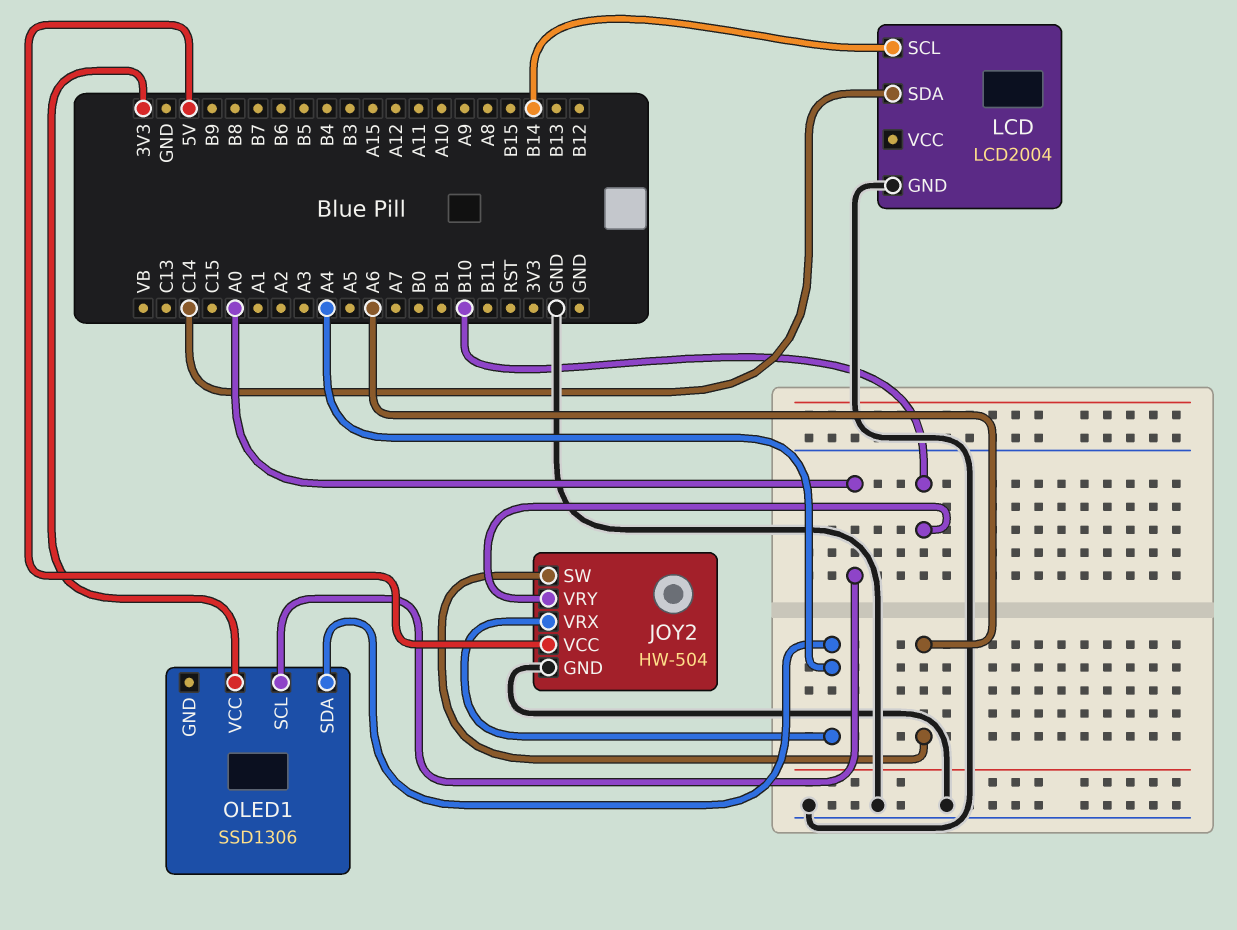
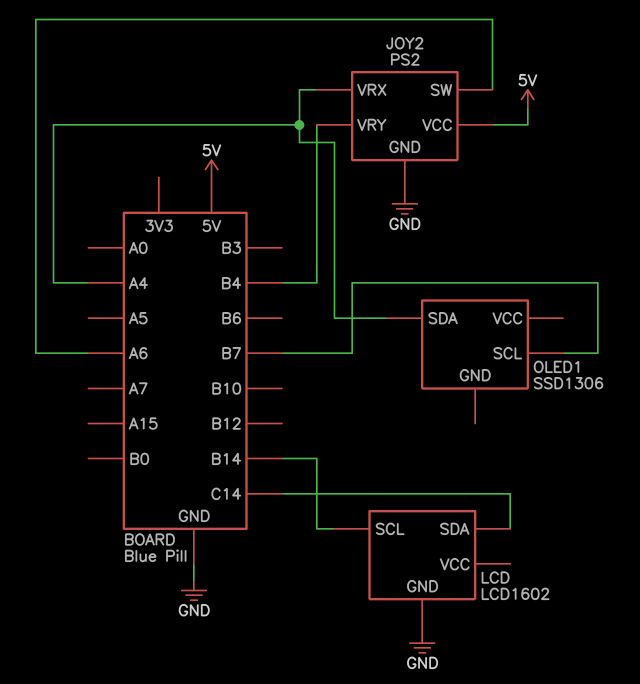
JOY2: HW-504 -> PS2
JOY2 pin VRY: B10 -> B4
LCD: LCD2004 -> LCD1602
OLED1 pin SCL: A0 -> B7
OLED1 pin VCC: 3V3 -> none

